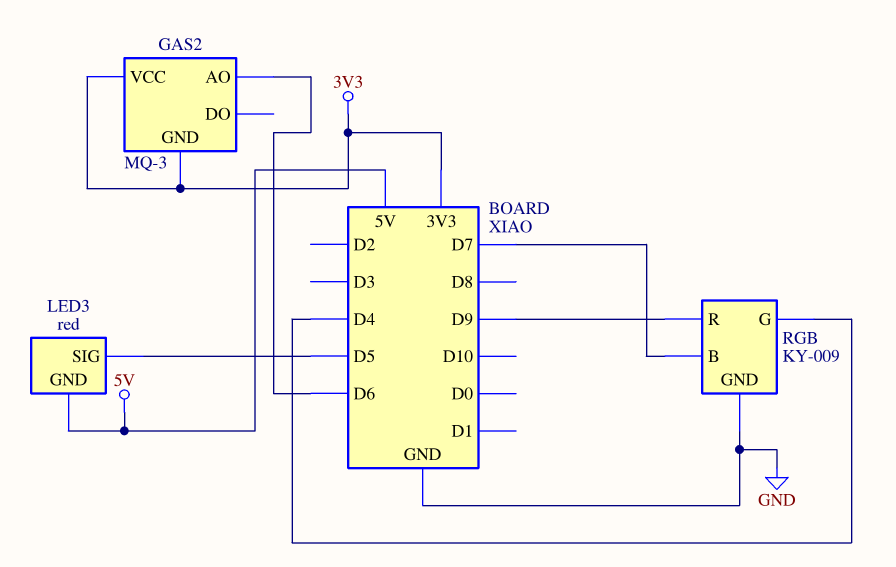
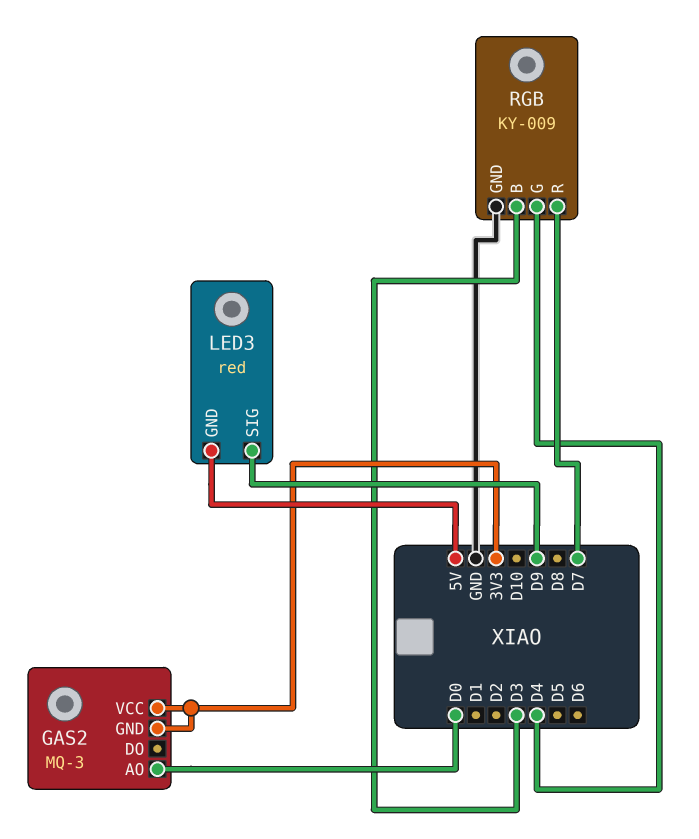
GAS2 pin AO: D6 -> D0
LED3 pin SIG: D5 -> D9
RGB pin B: D7 -> D3
RGB pin R: D9 -> D7

